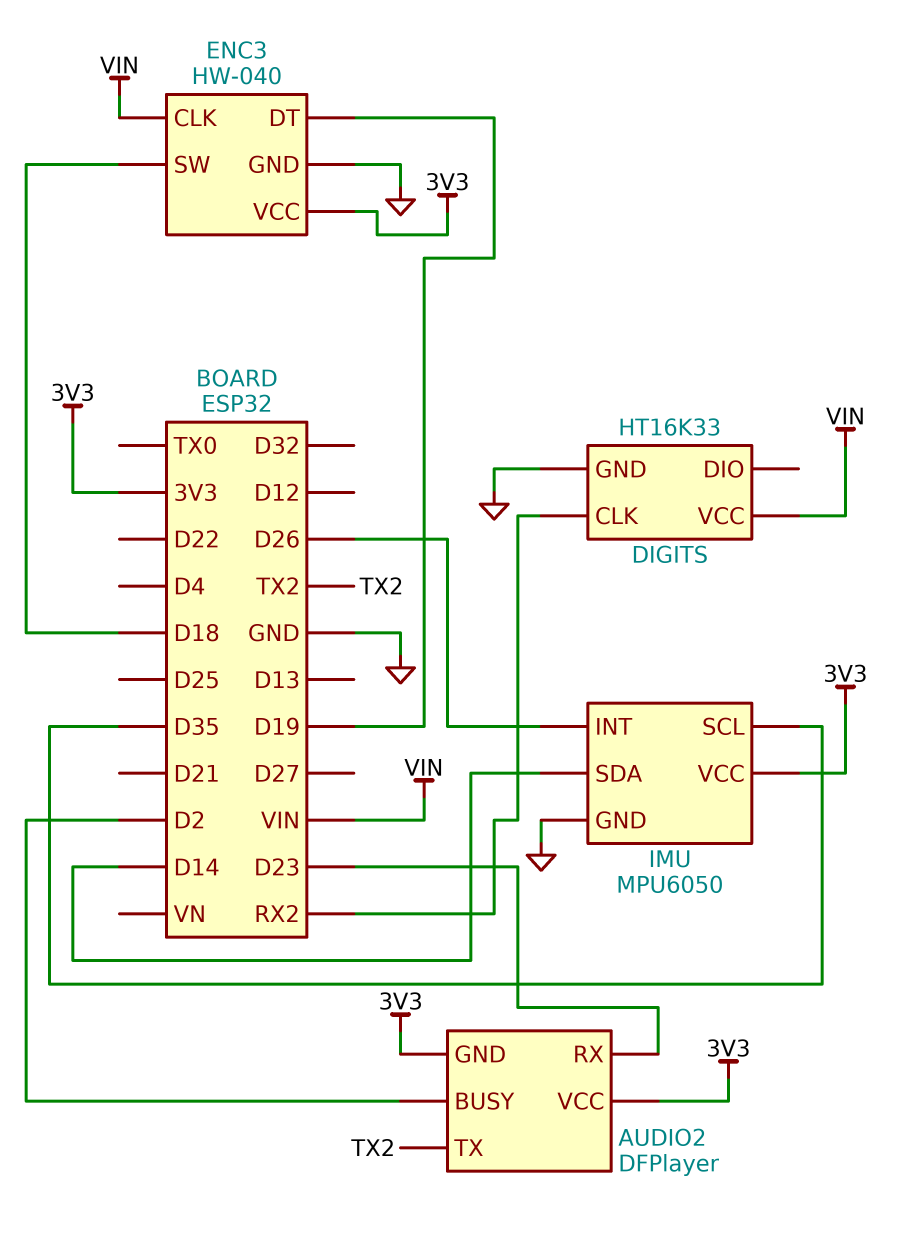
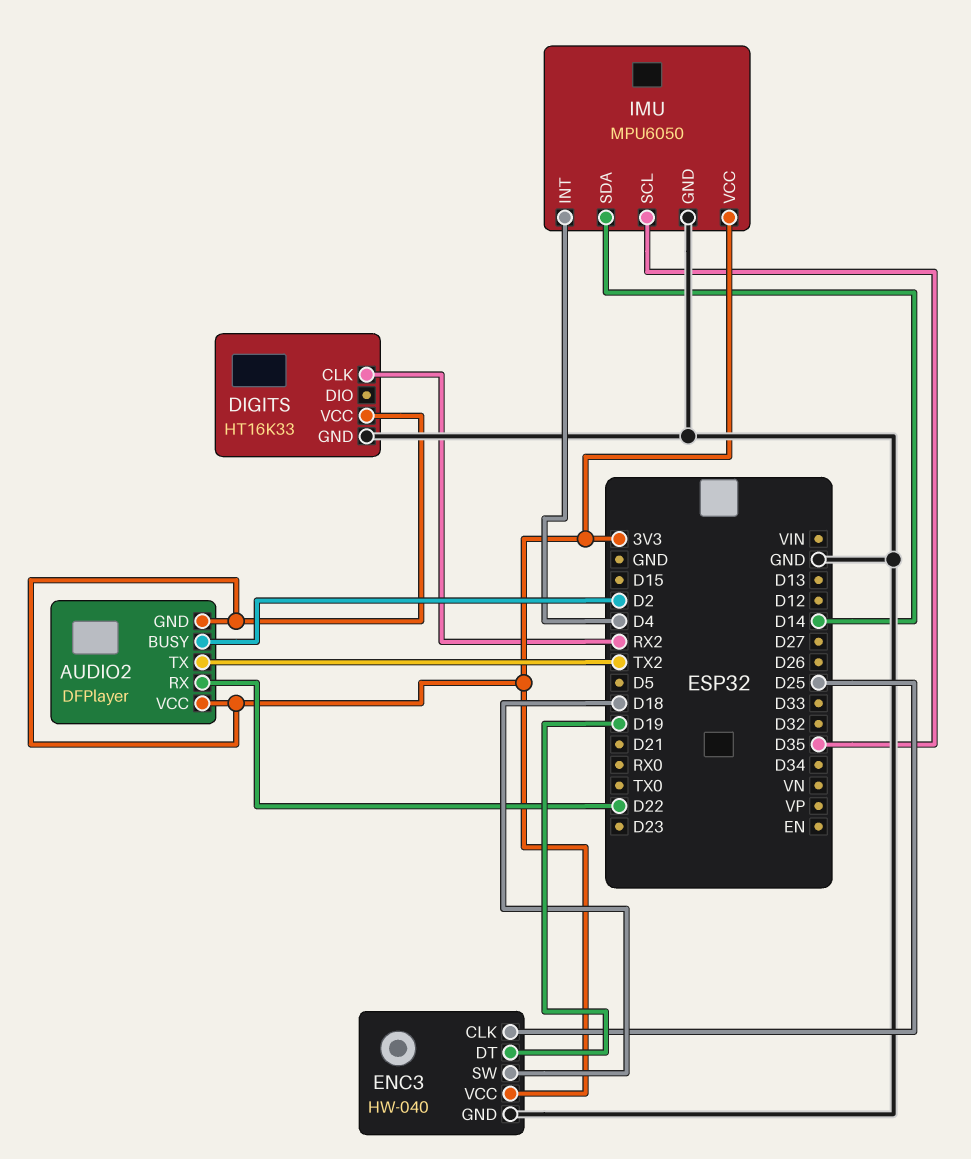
AUDIO2 pin RX: D23 -> D22
DIGITS pin VCC: VIN -> 3V3
ENC3 pin CLK: VIN -> D25
IMU pin INT: D26 -> D4

